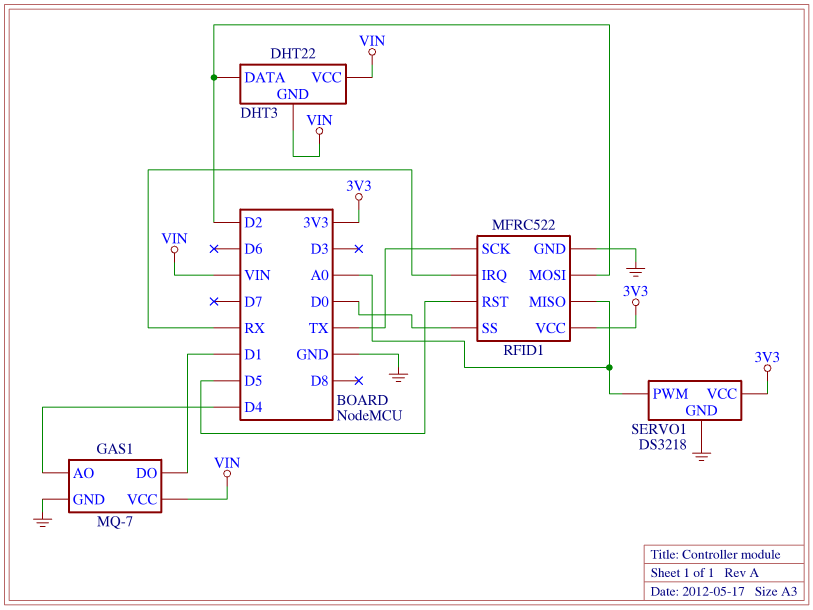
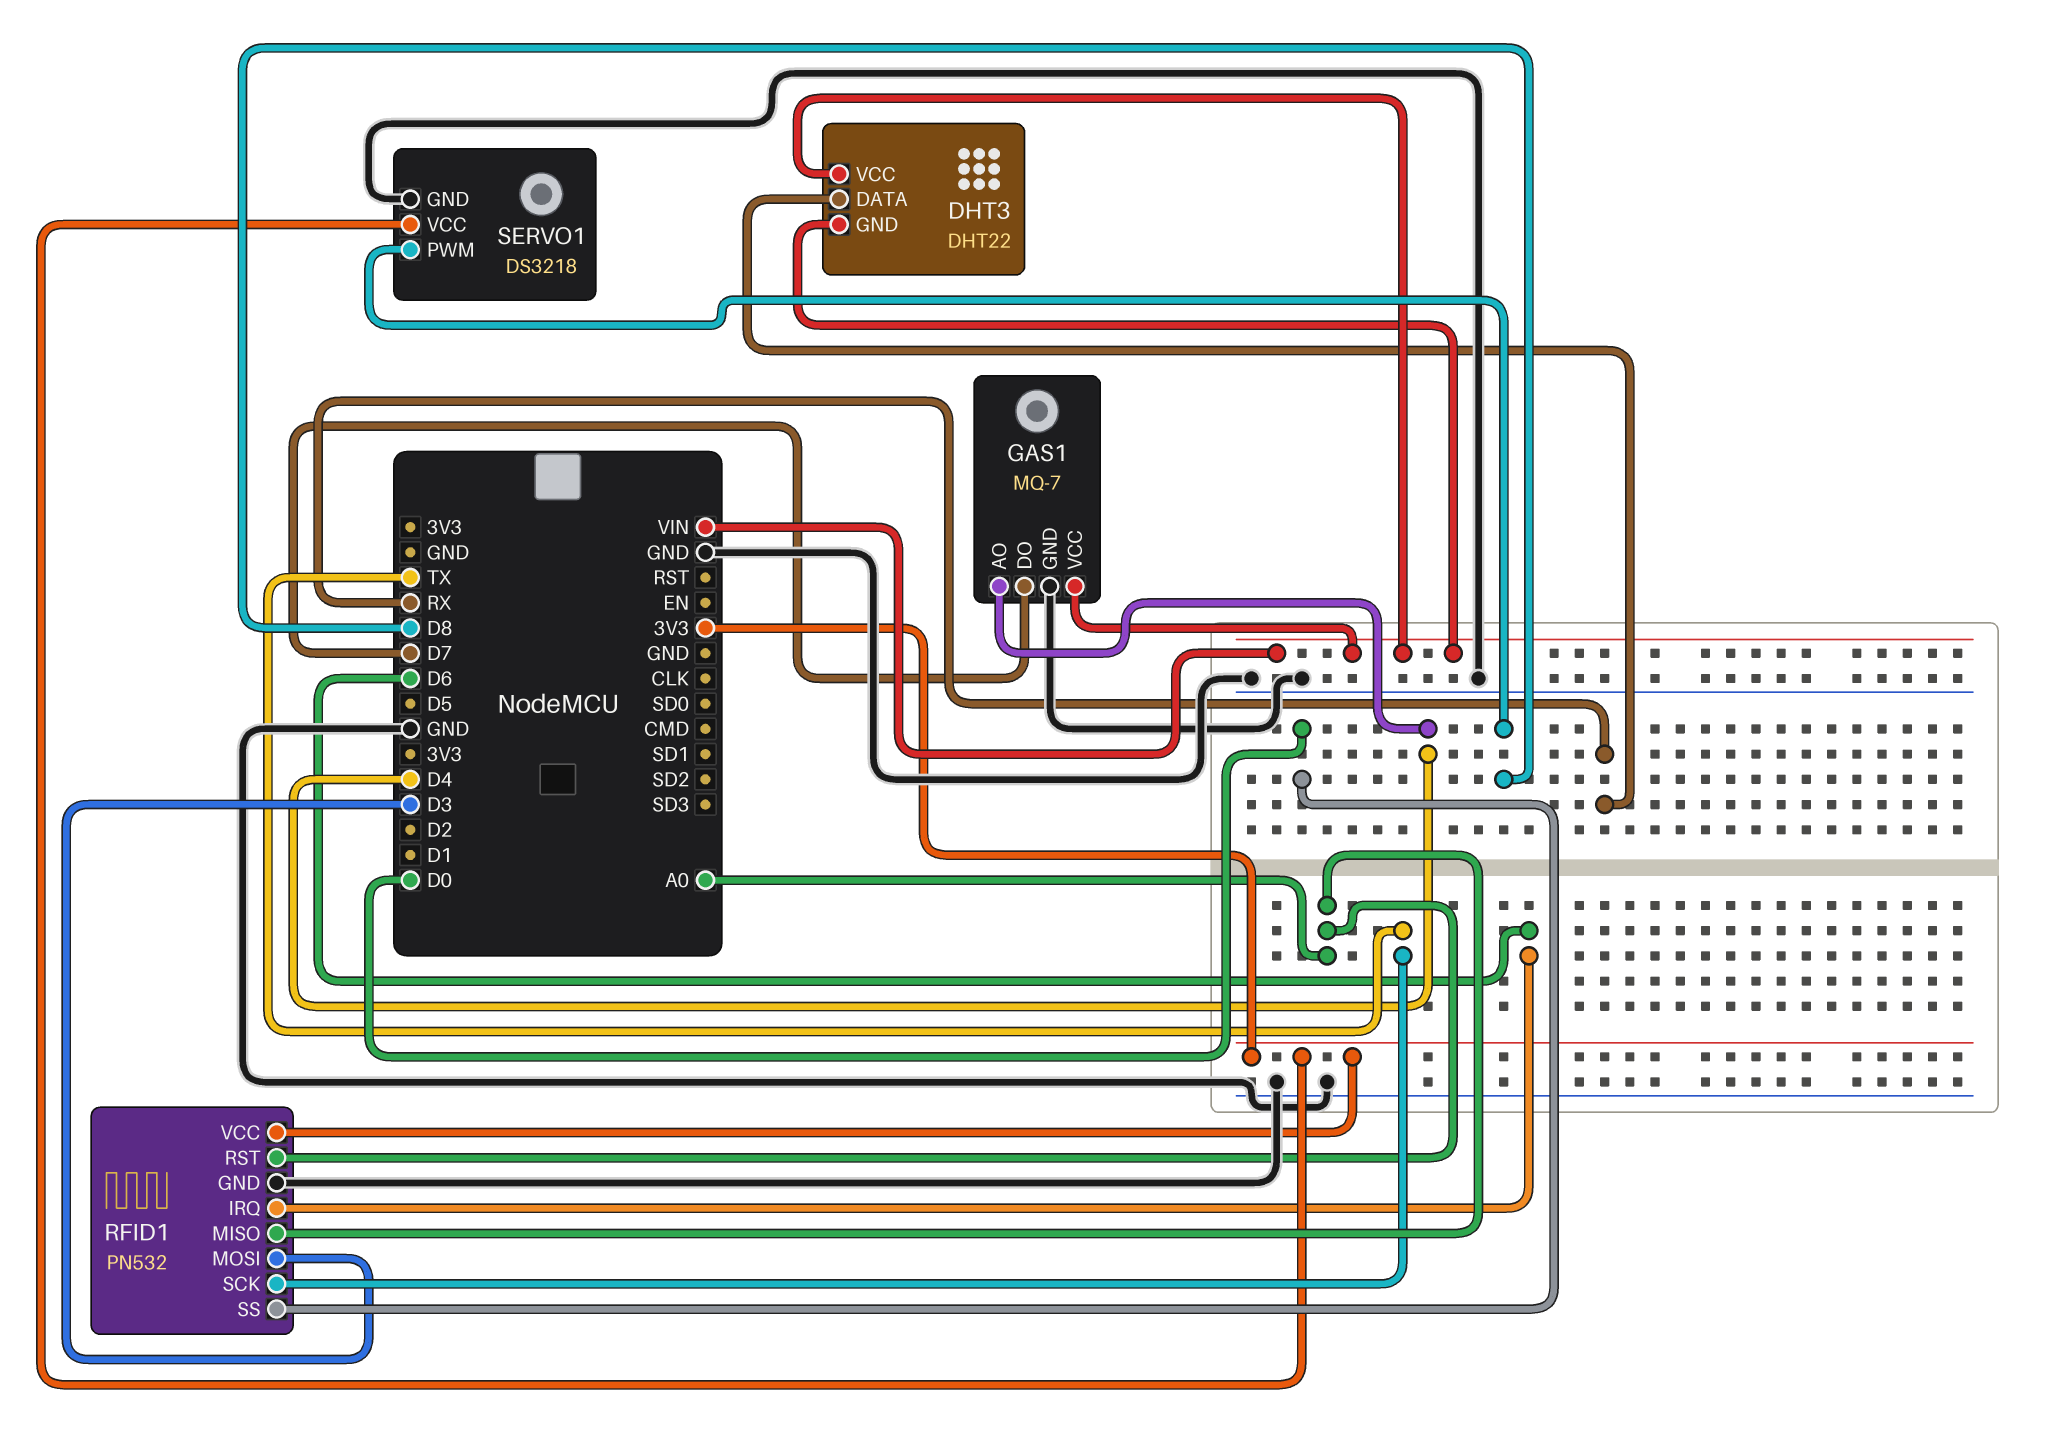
DHT3 pin DATA: D2 -> RX
GAS1 pin DO: D1 -> D7
RFID1: MFRC522 -> PN532
RFID1 pin IRQ: RX -> D6
RFID1 pin MOSI: D2 -> D3
RFID1 pin RST: D5 -> A0
SERVO1 pin PWM: A0 -> D8

